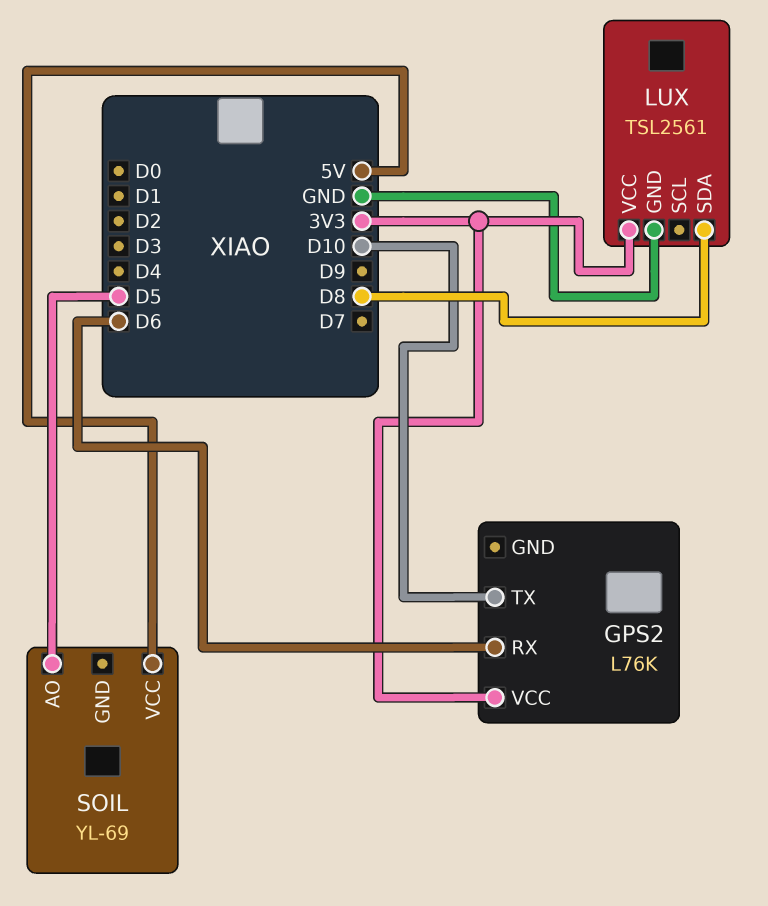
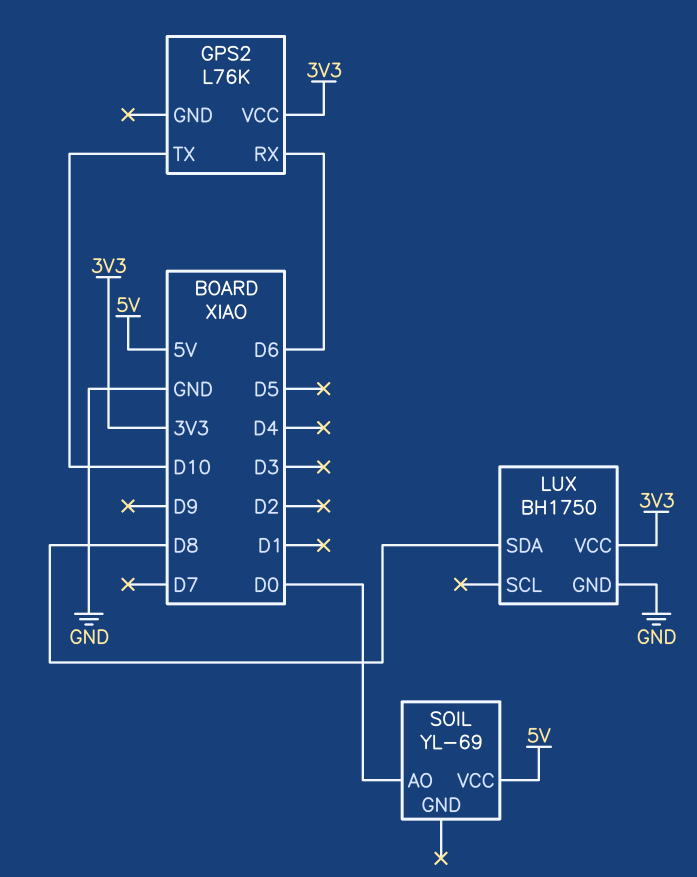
LUX: TSL2561 -> BH1750
SOIL pin AO: D5 -> D0

